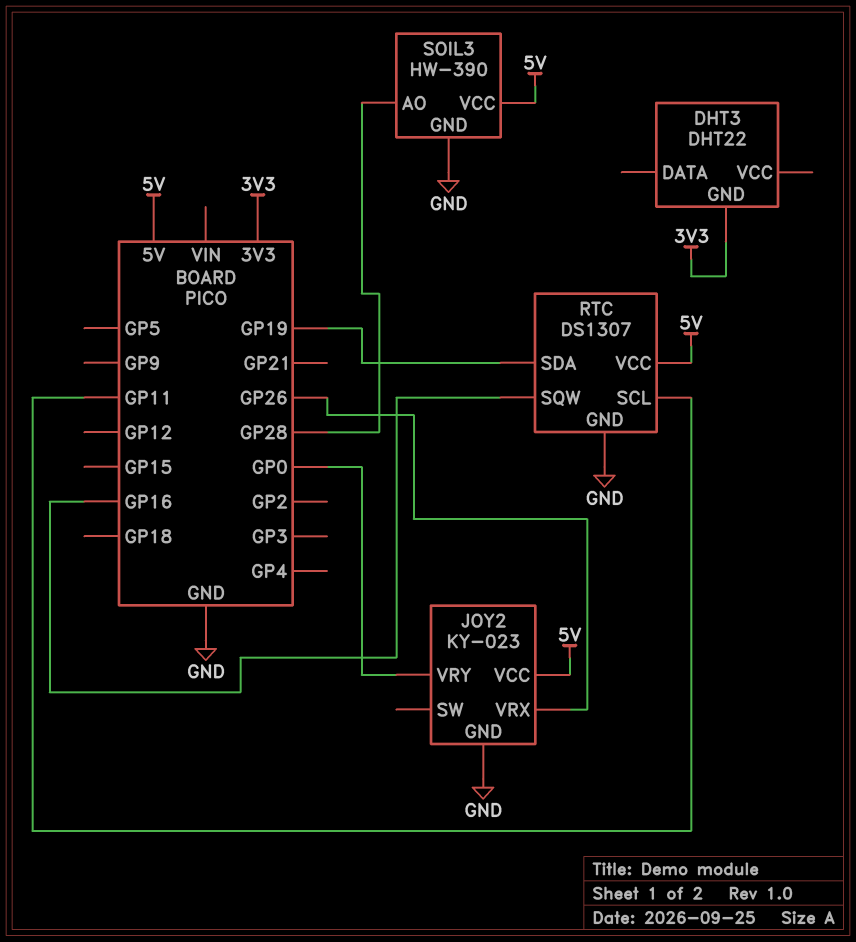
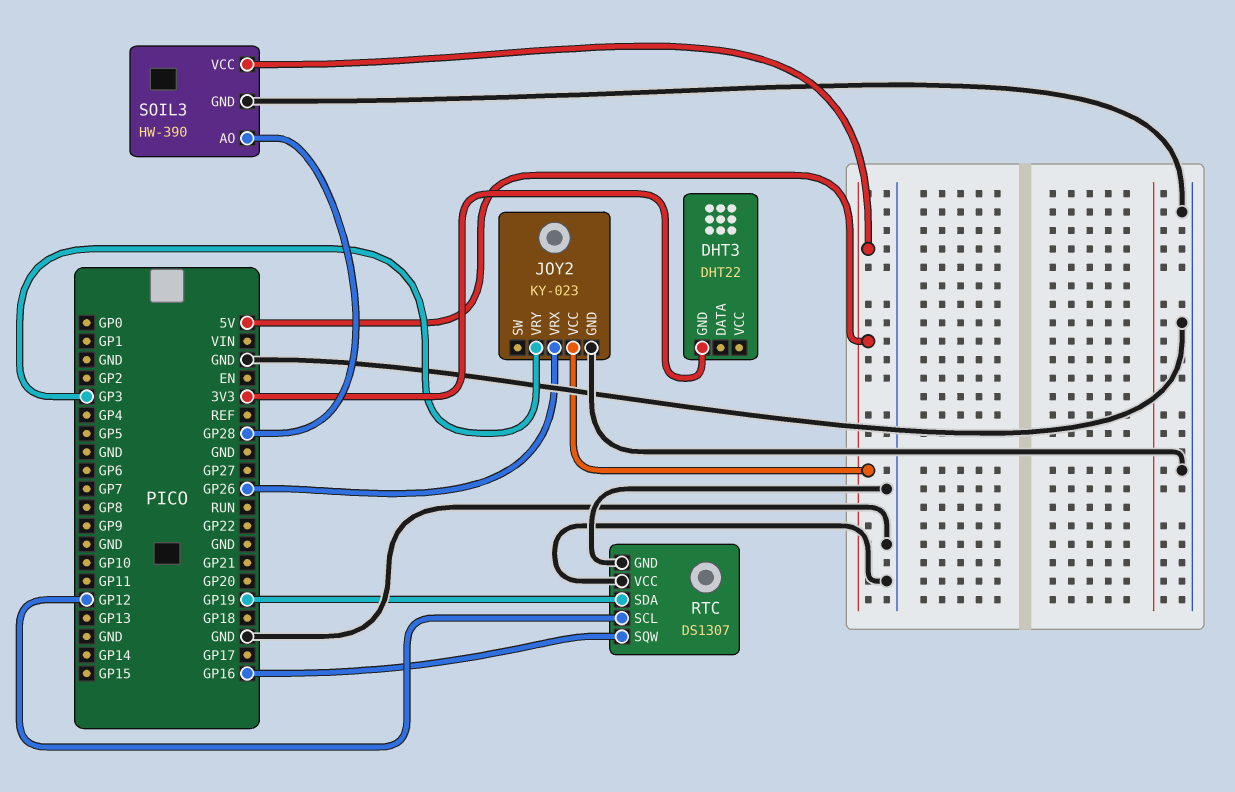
JOY2 pin VRY: GP0 -> GP3
RTC pin SCL: GP11 -> GP12
RTC pin VCC: 5V -> GND

